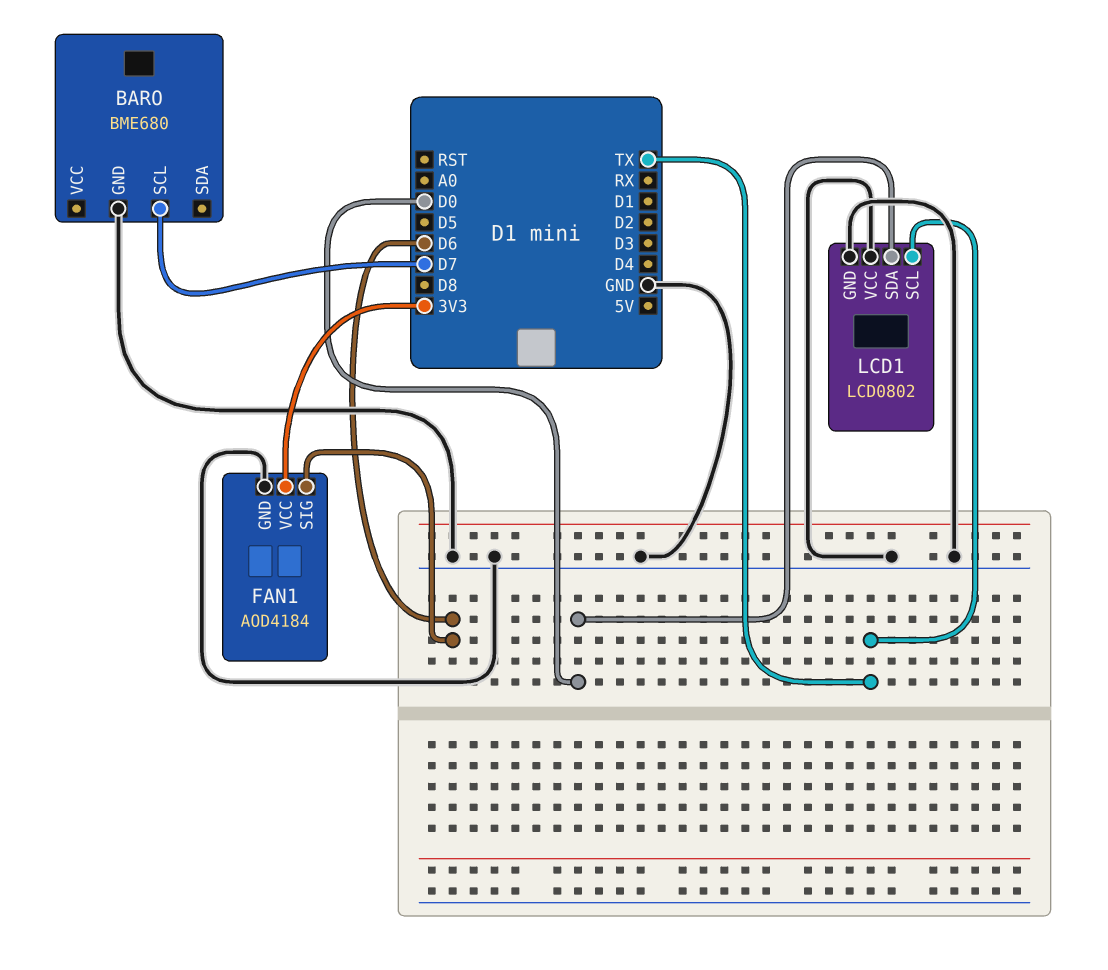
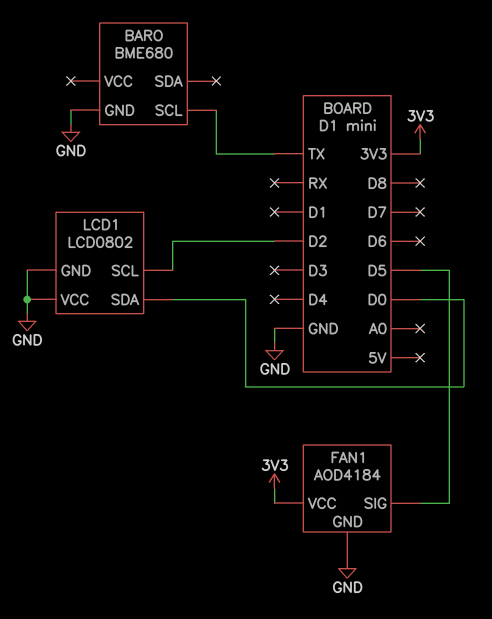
BARO pin SCL: D7 -> TX
FAN1 pin SIG: D6 -> D5
LCD1 pin SCL: TX -> D2

